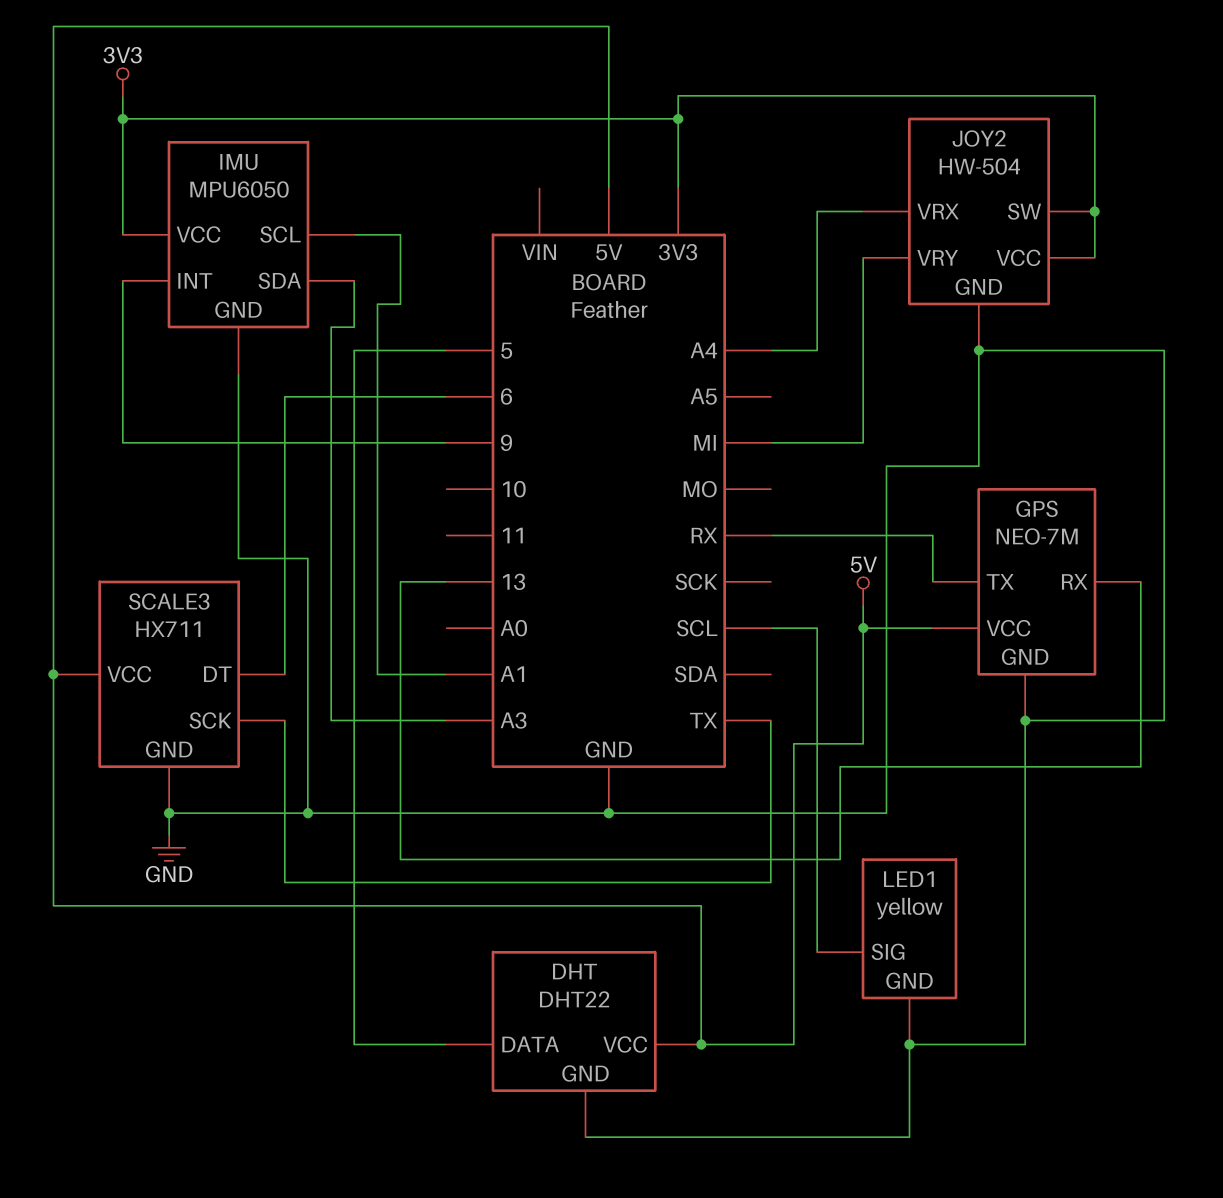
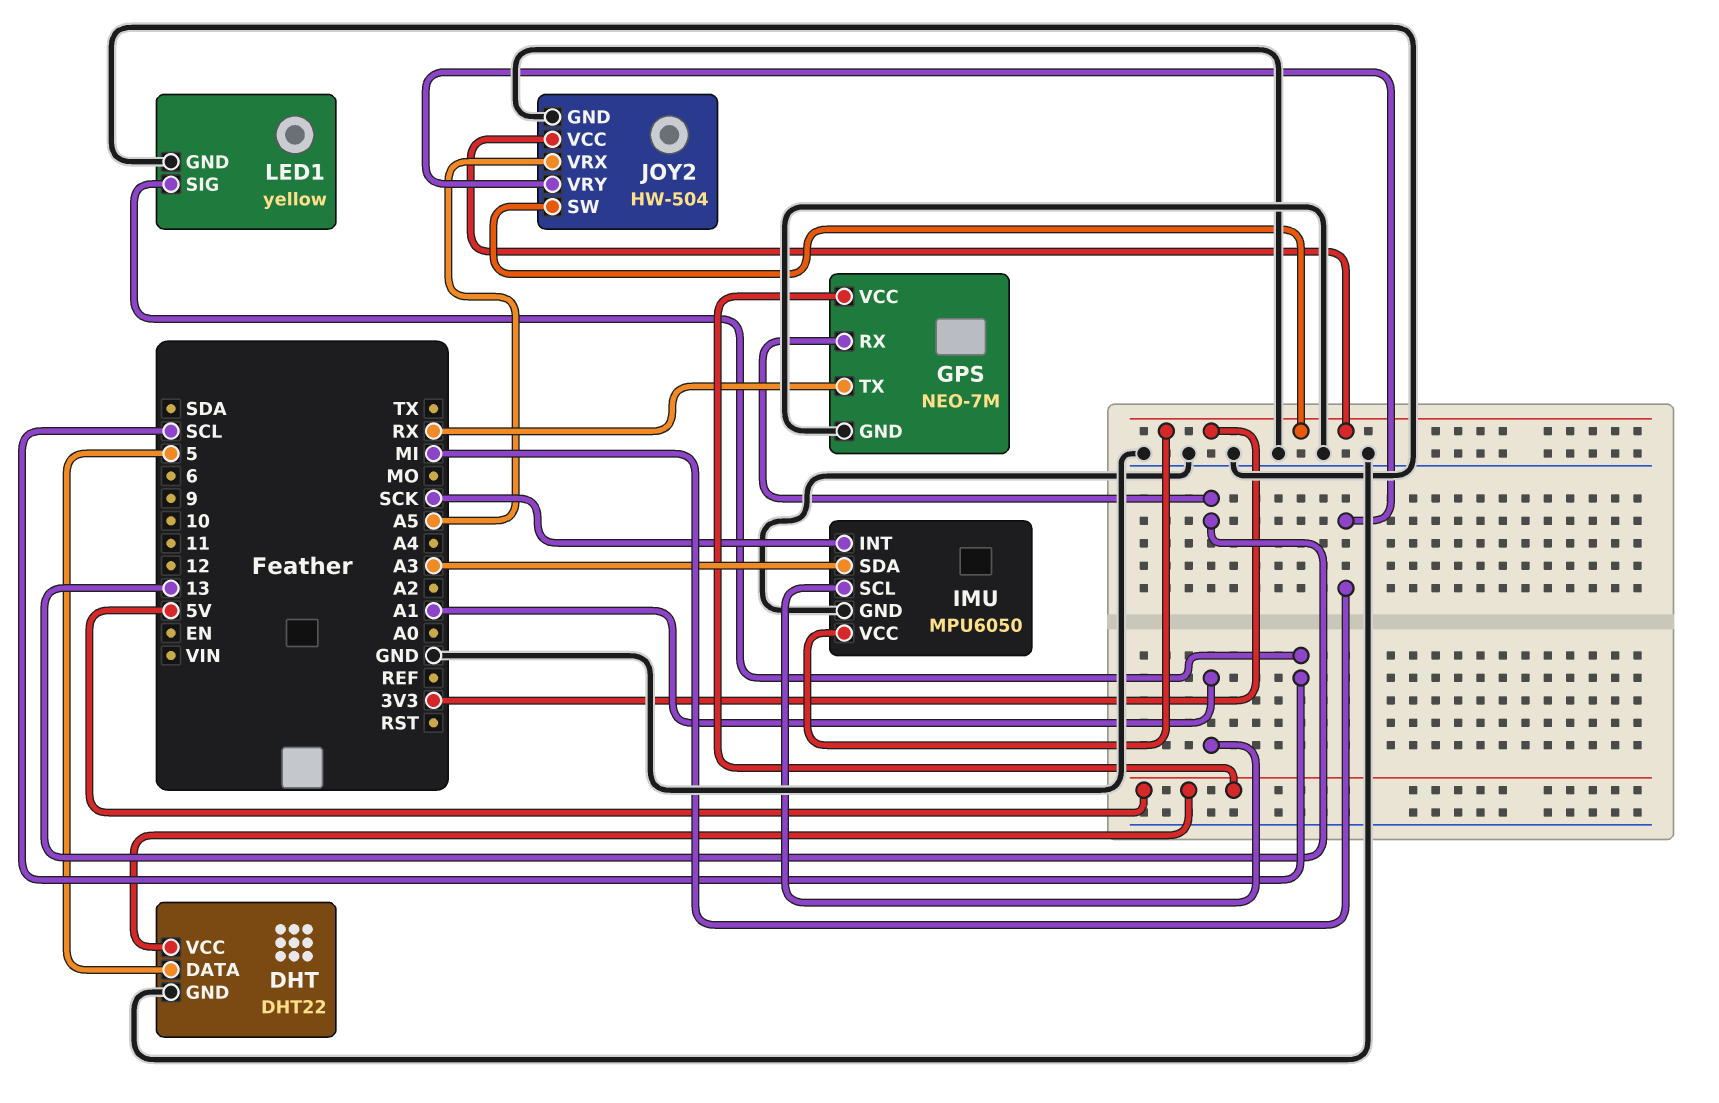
IMU pin INT: 9 -> SCK
JOY2 pin VRX: A4 -> A5
SCALE3: HX711 -> none
SCALE3 pin DT: 6 -> none
SCALE3 pin GND: GND -> none
SCALE3 pin SCK: TX -> none
SCALE3 pin VCC: 5V -> none

